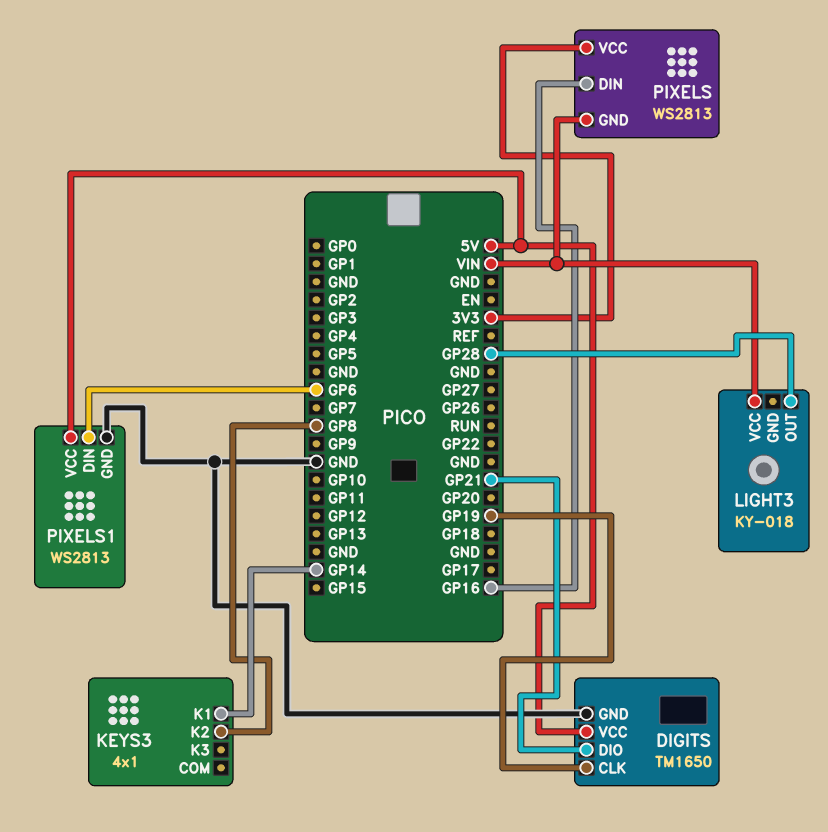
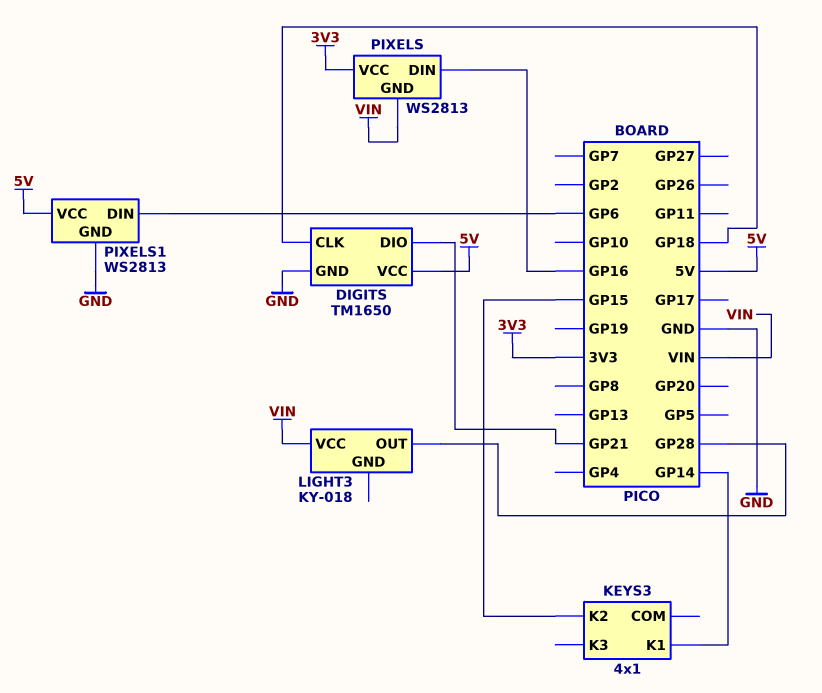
DIGITS pin CLK: GP19 -> GP18
KEYS3 pin K2: GP8 -> GP15

